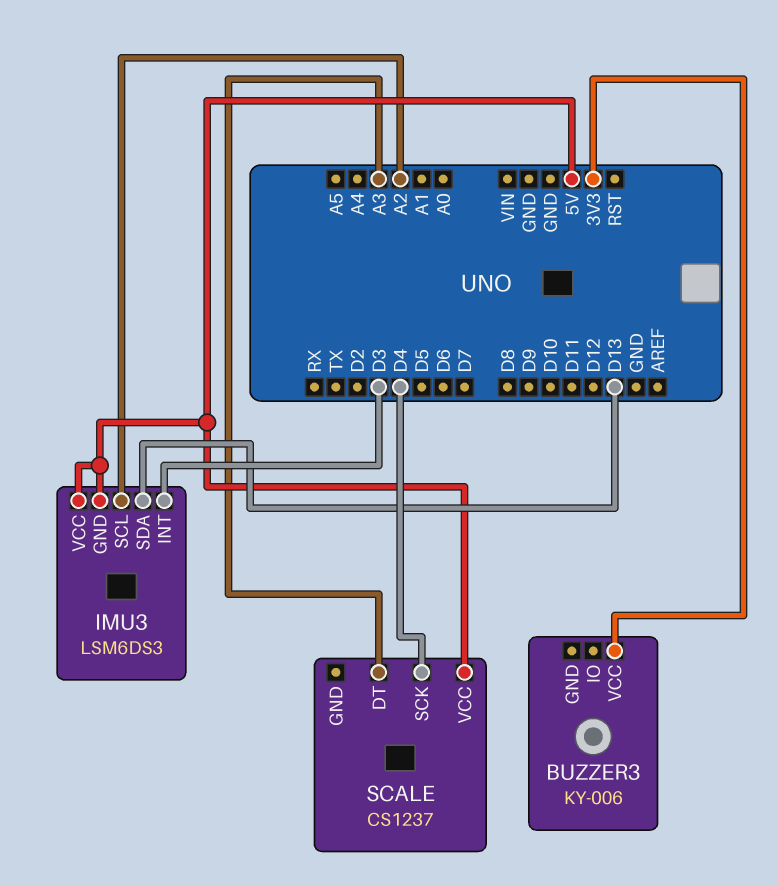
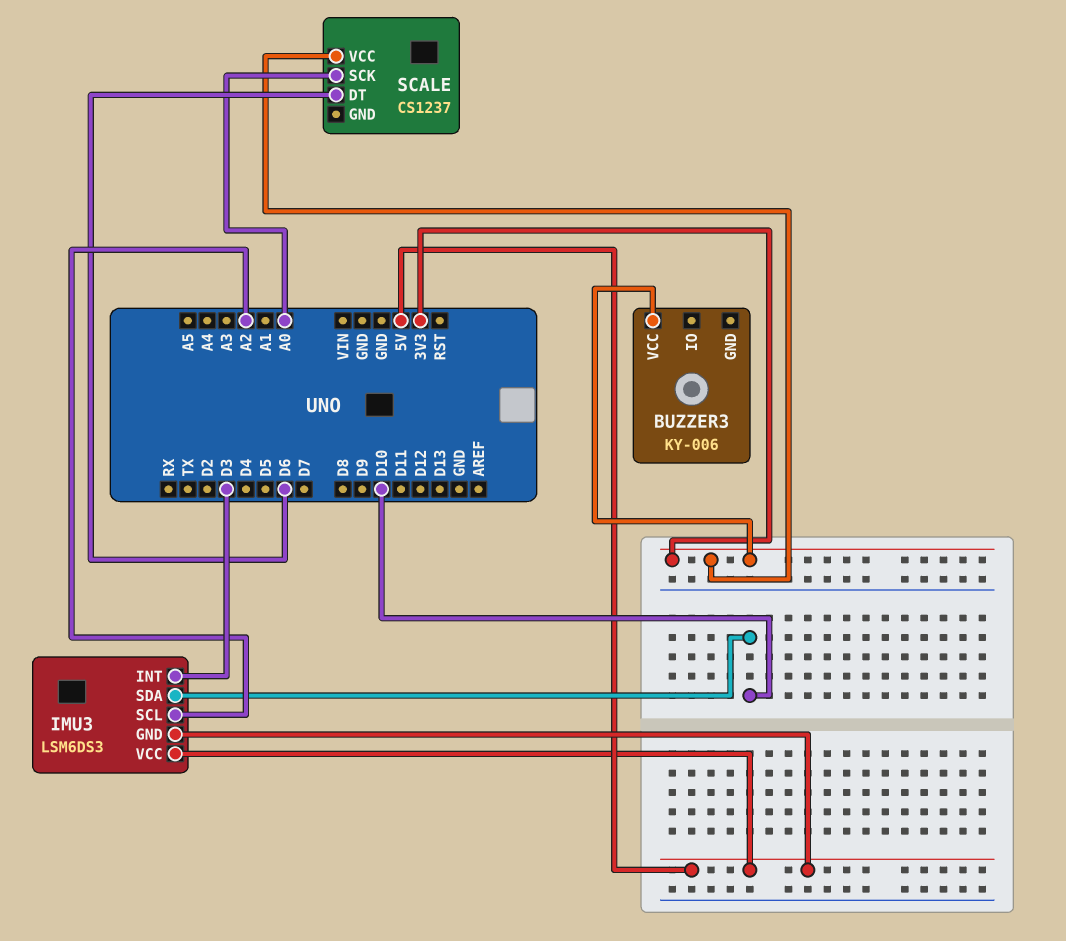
IMU3 pin SDA: D13 -> D10
SCALE pin DT: A3 -> D6
SCALE pin SCK: D4 -> A0
SCALE pin VCC: 5V -> 3V3

